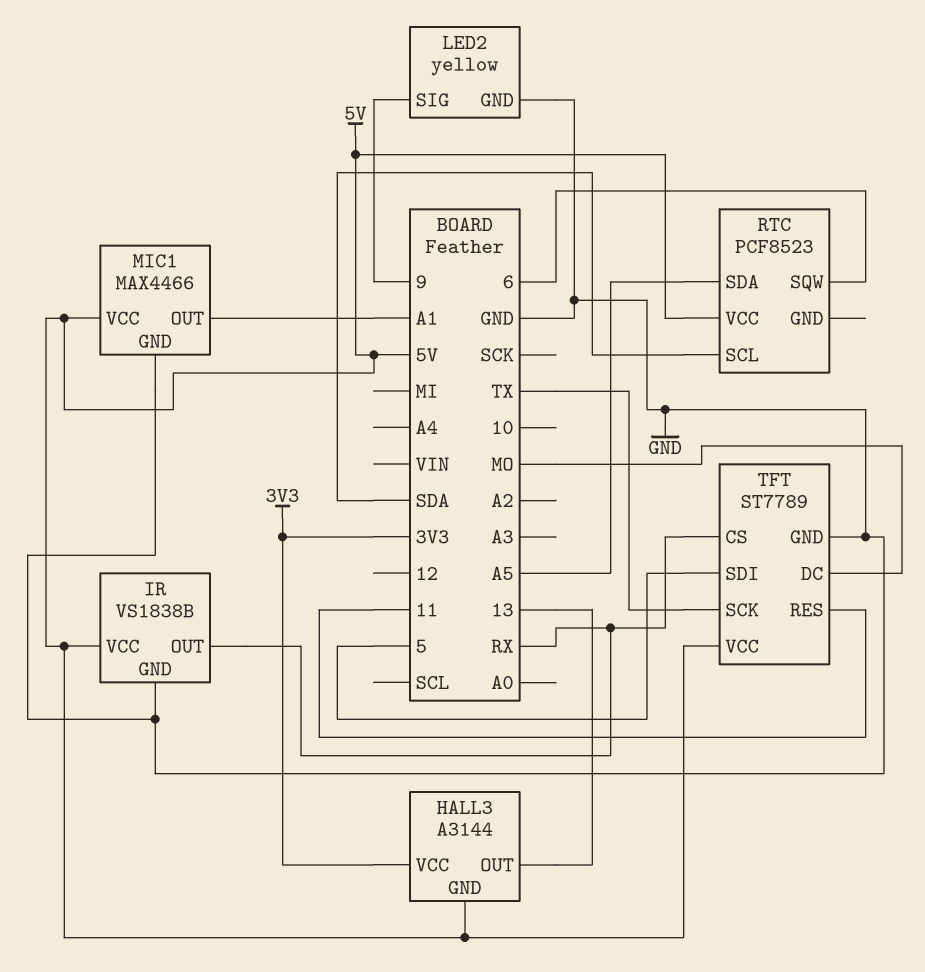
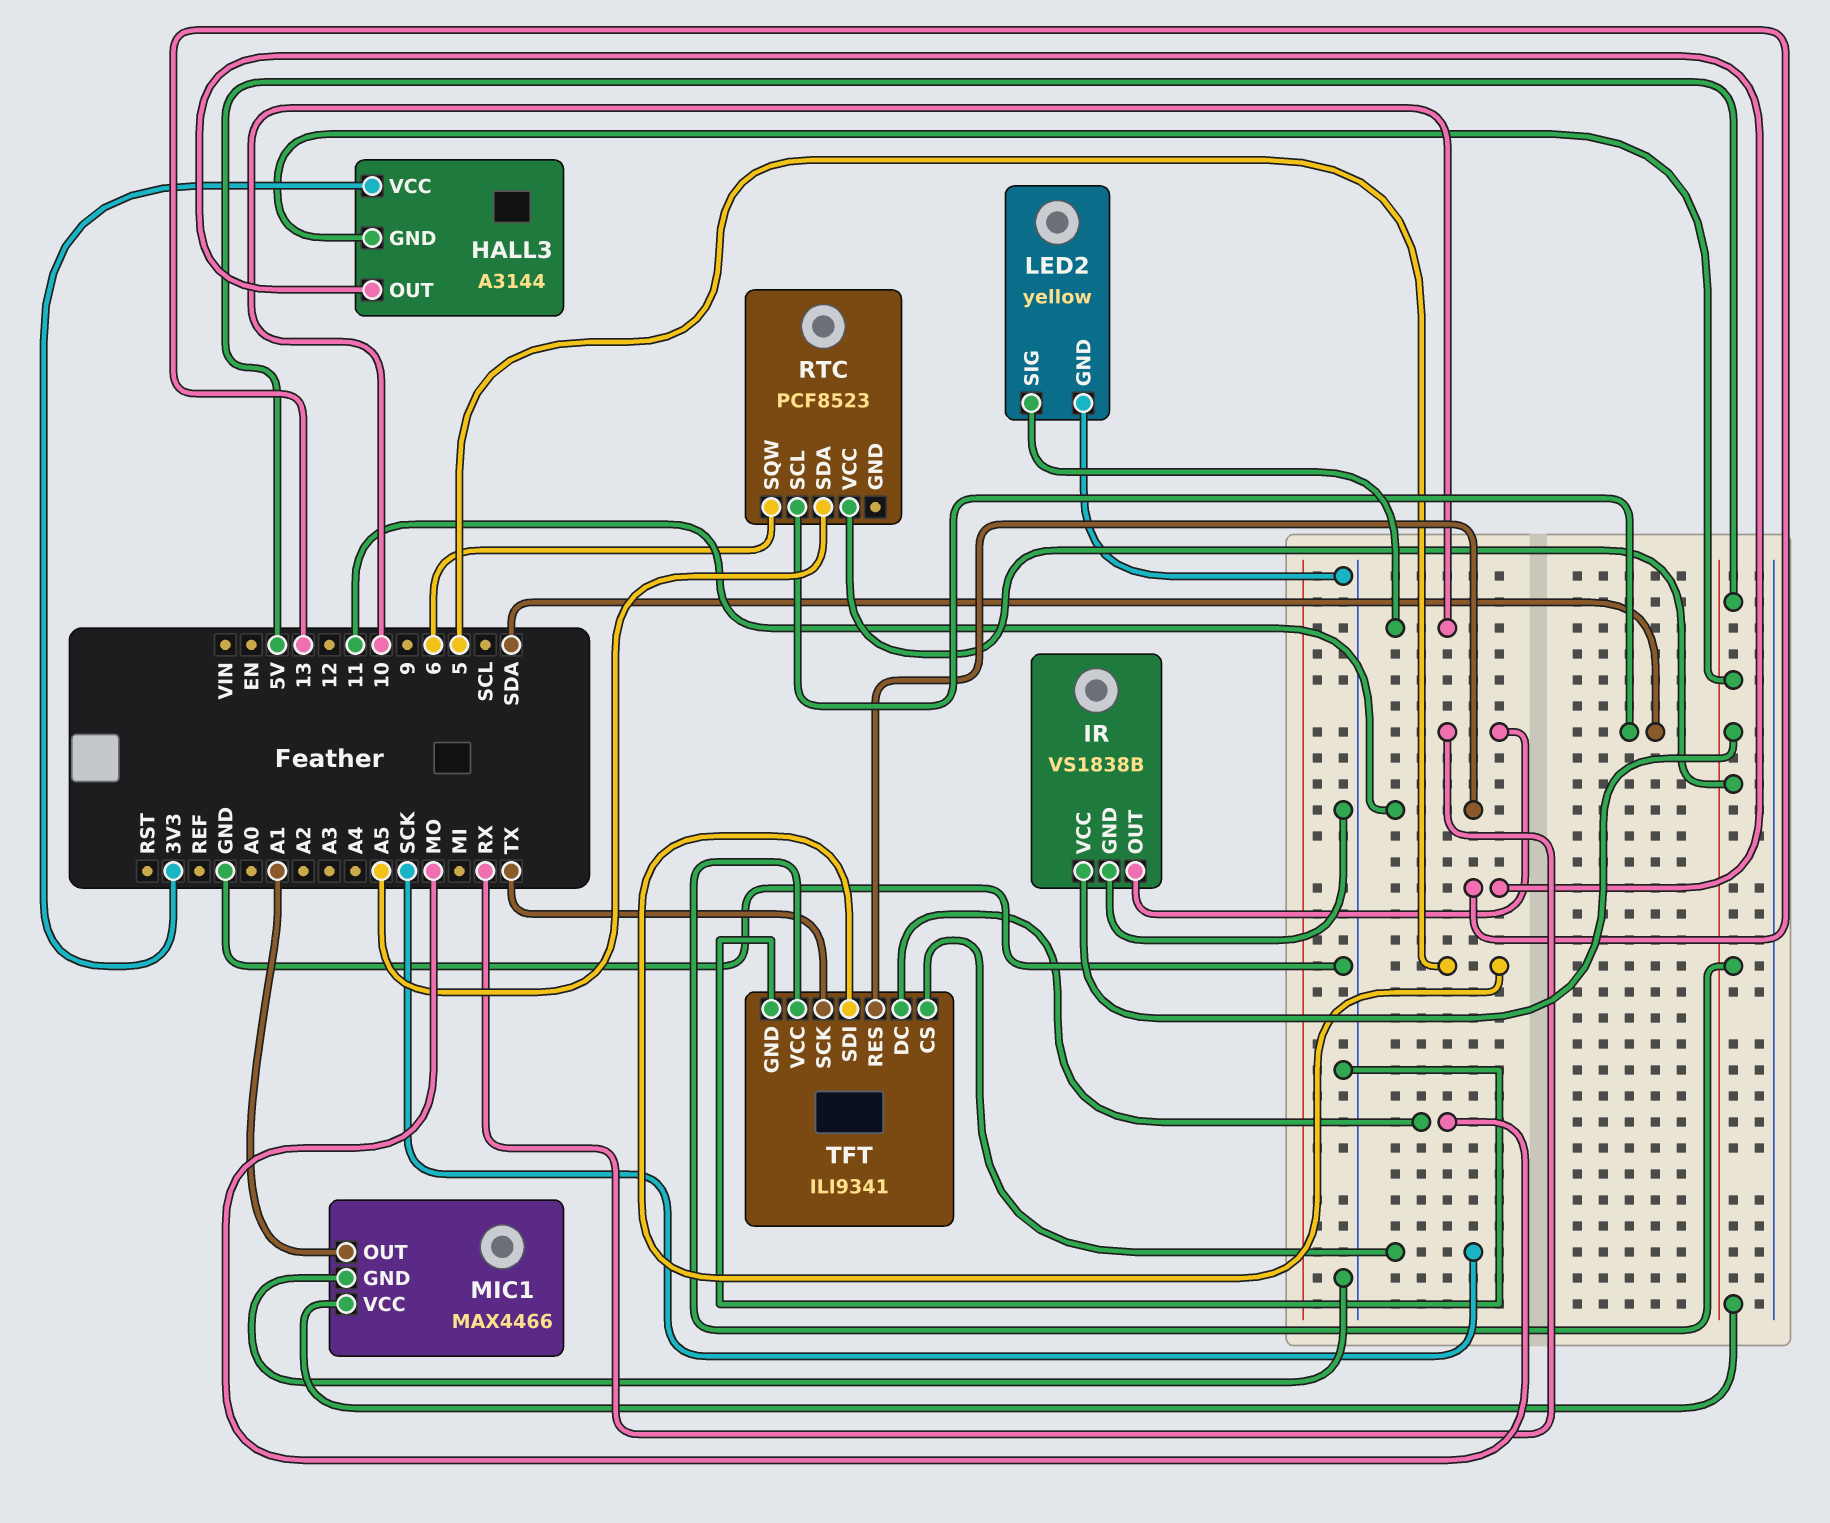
LED2 pin SIG: 9 -> 10
TFT: ST7789 -> ILI9341
TFT pin CS: RX -> SCK

